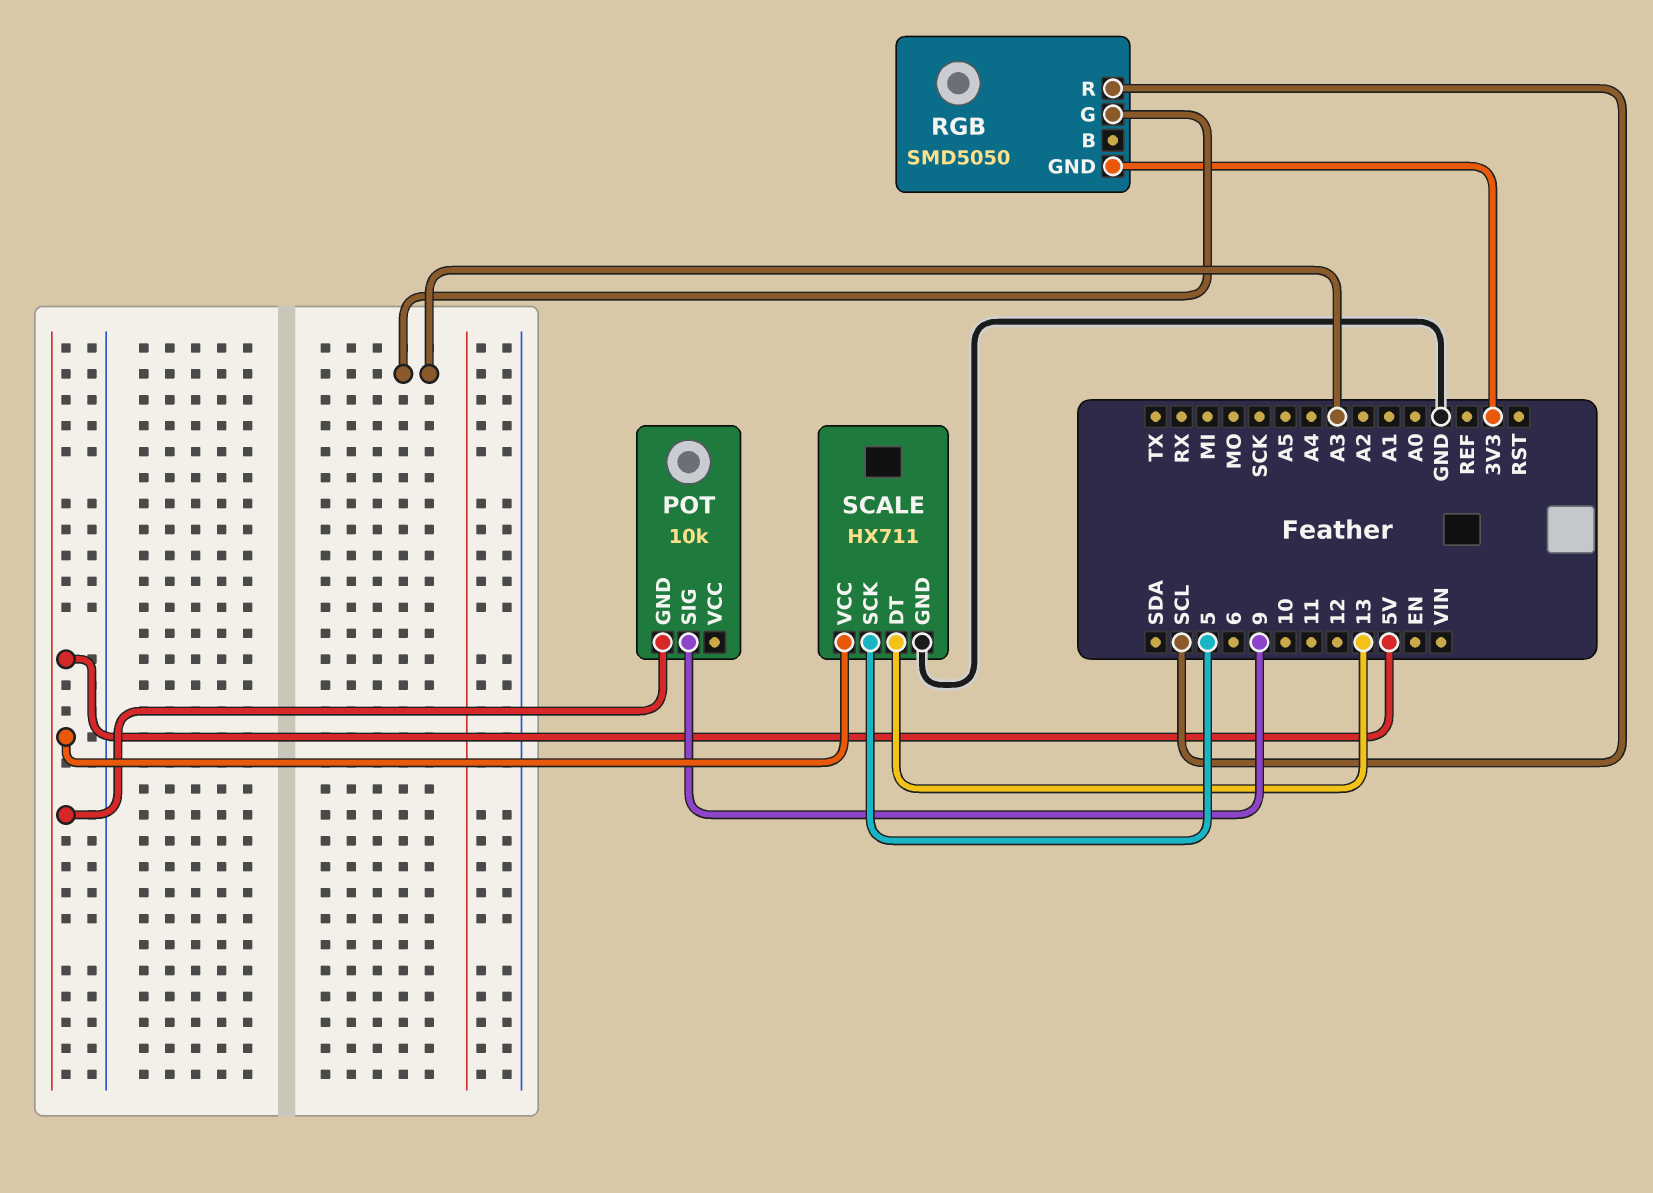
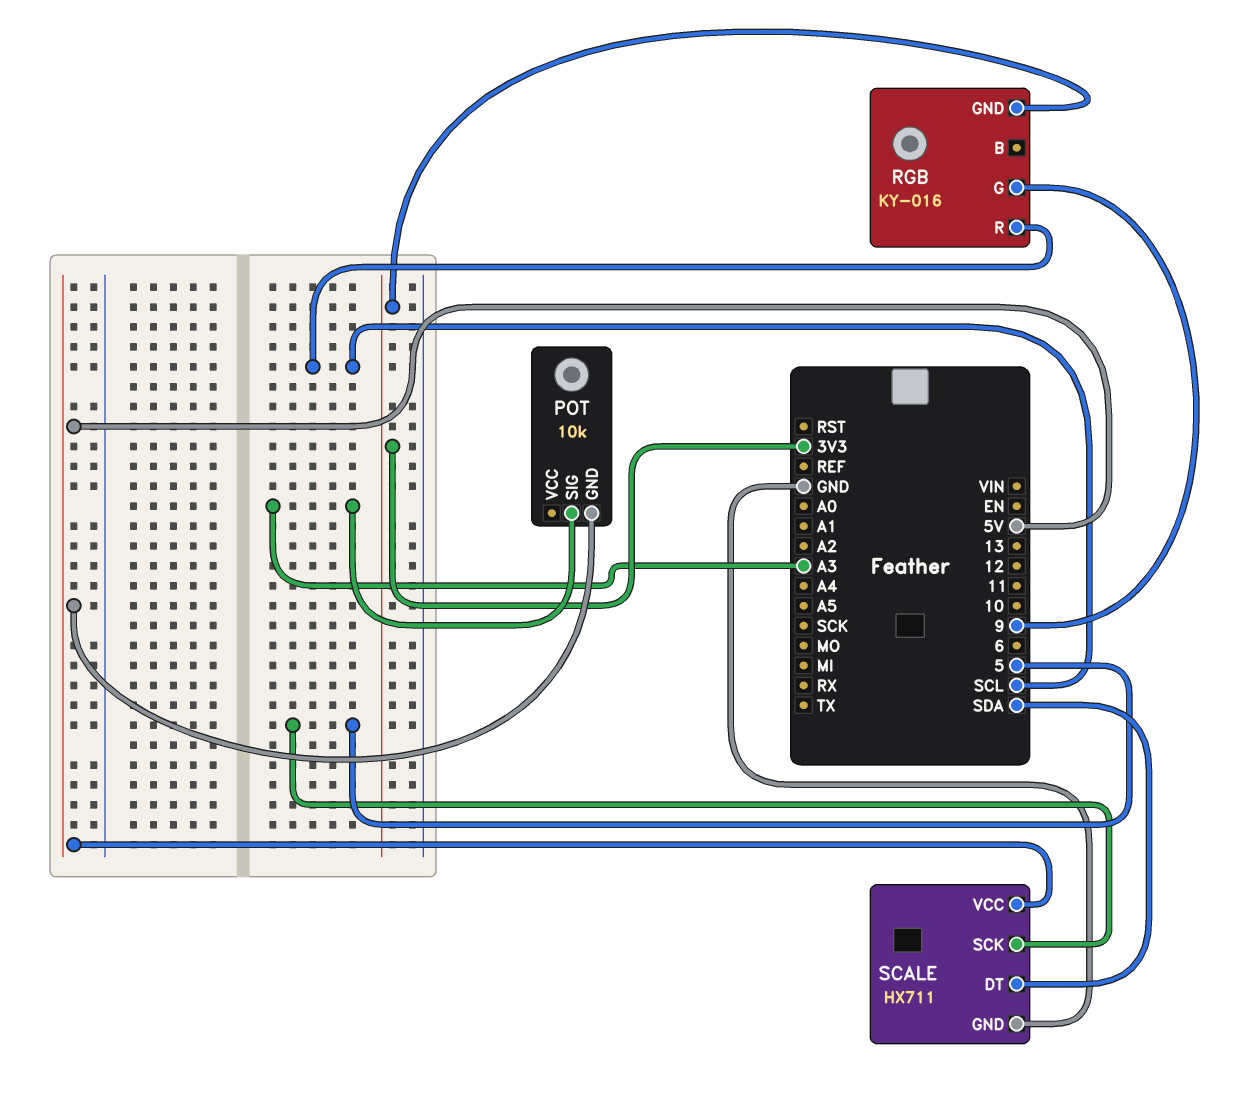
POT pin SIG: 9 -> A3
RGB: SMD5050 -> KY-016
RGB pin G: A3 -> 9
SCALE pin DT: 13 -> SDA

